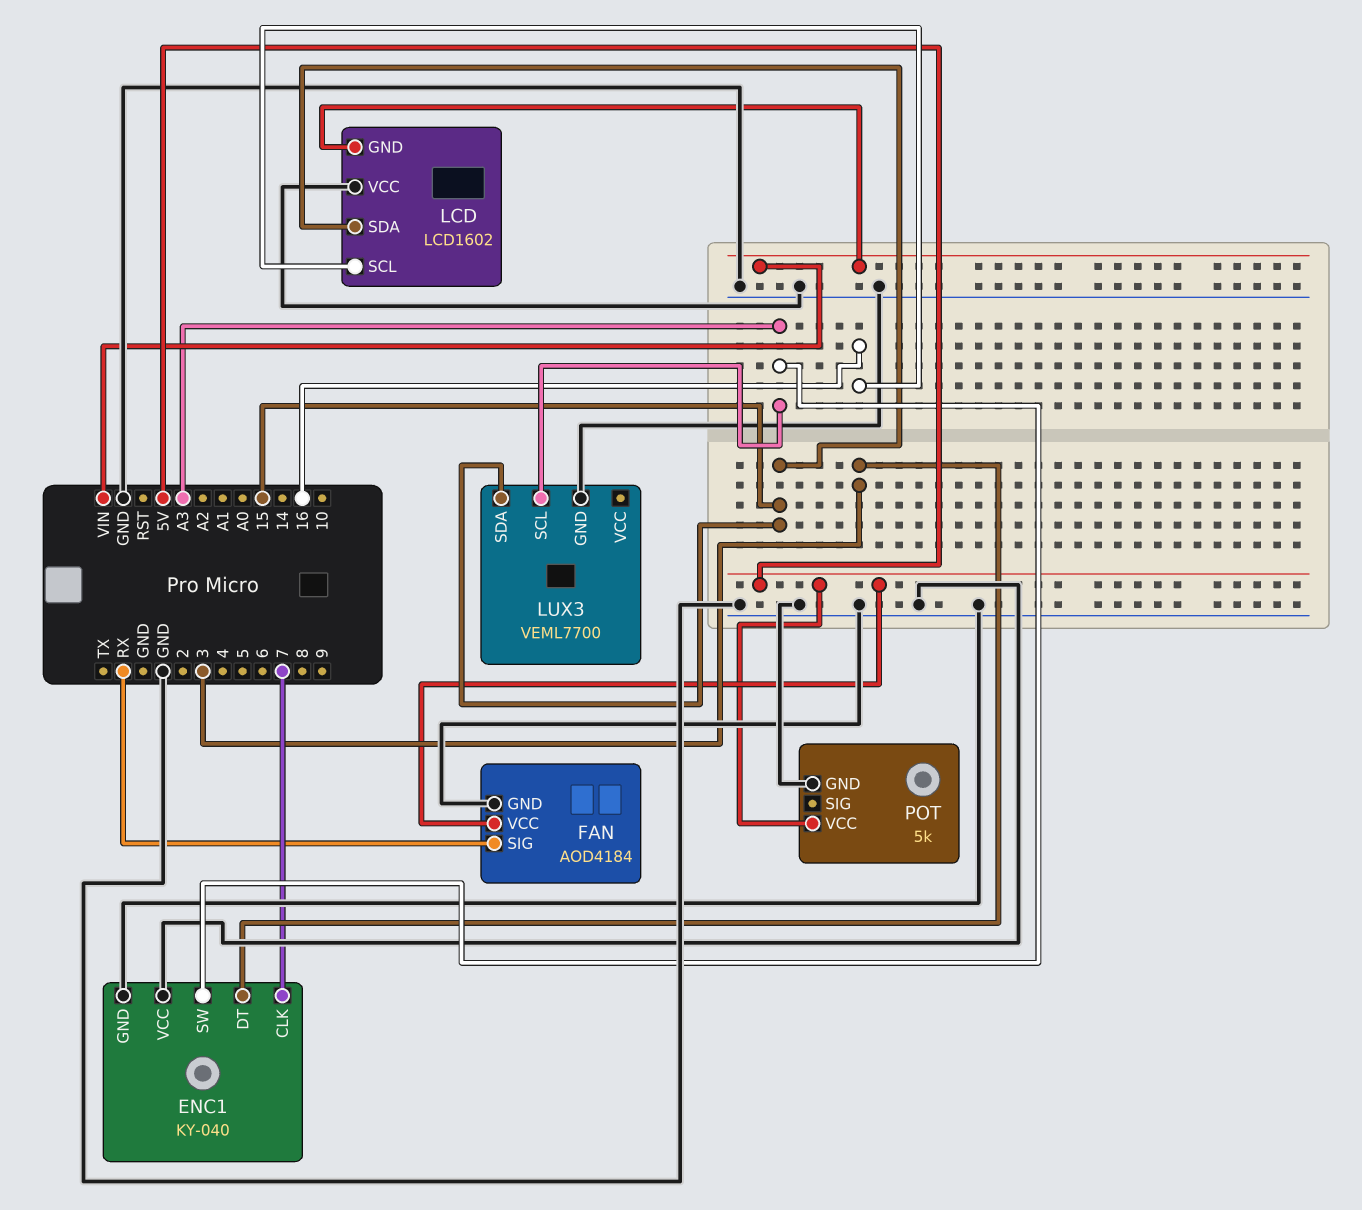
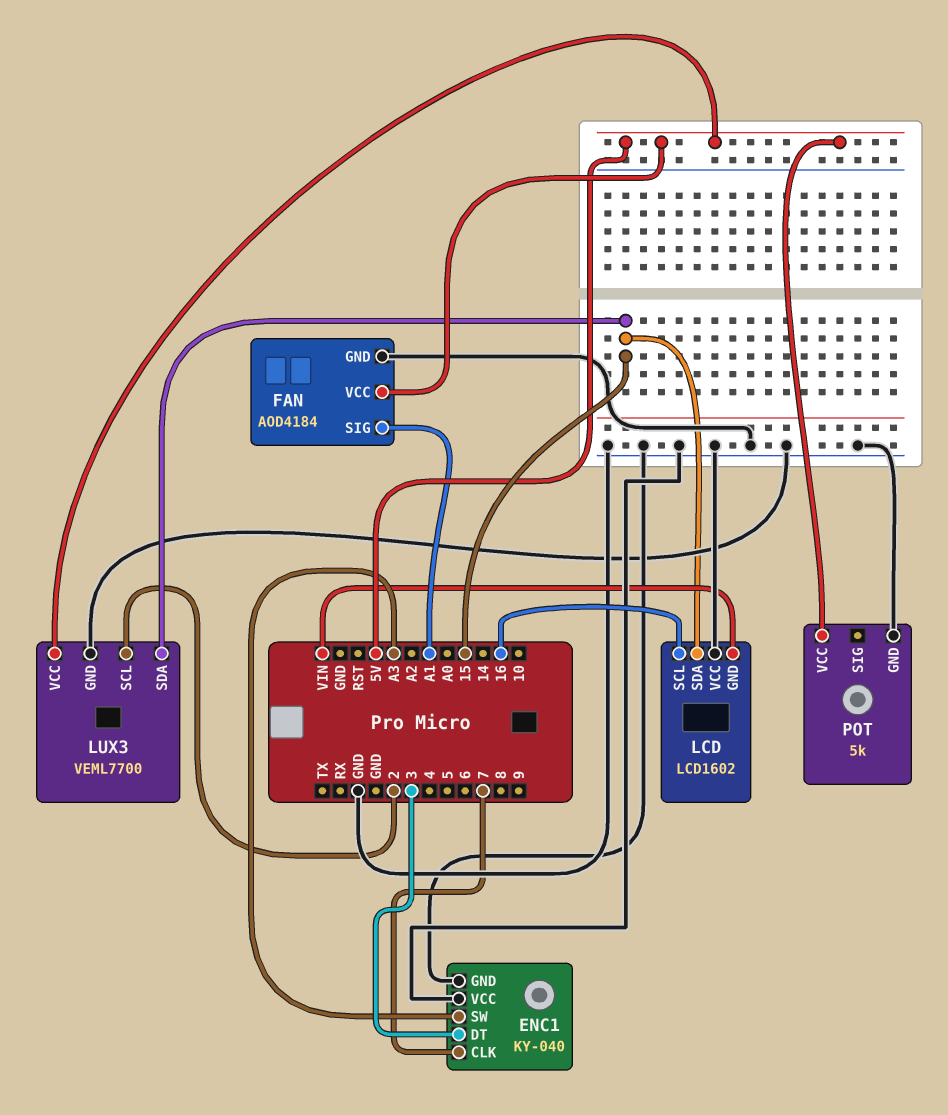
FAN pin SIG: RX -> A1
LUX3 pin SCL: A3 -> 2
LUX3 pin VCC: none -> 5V

